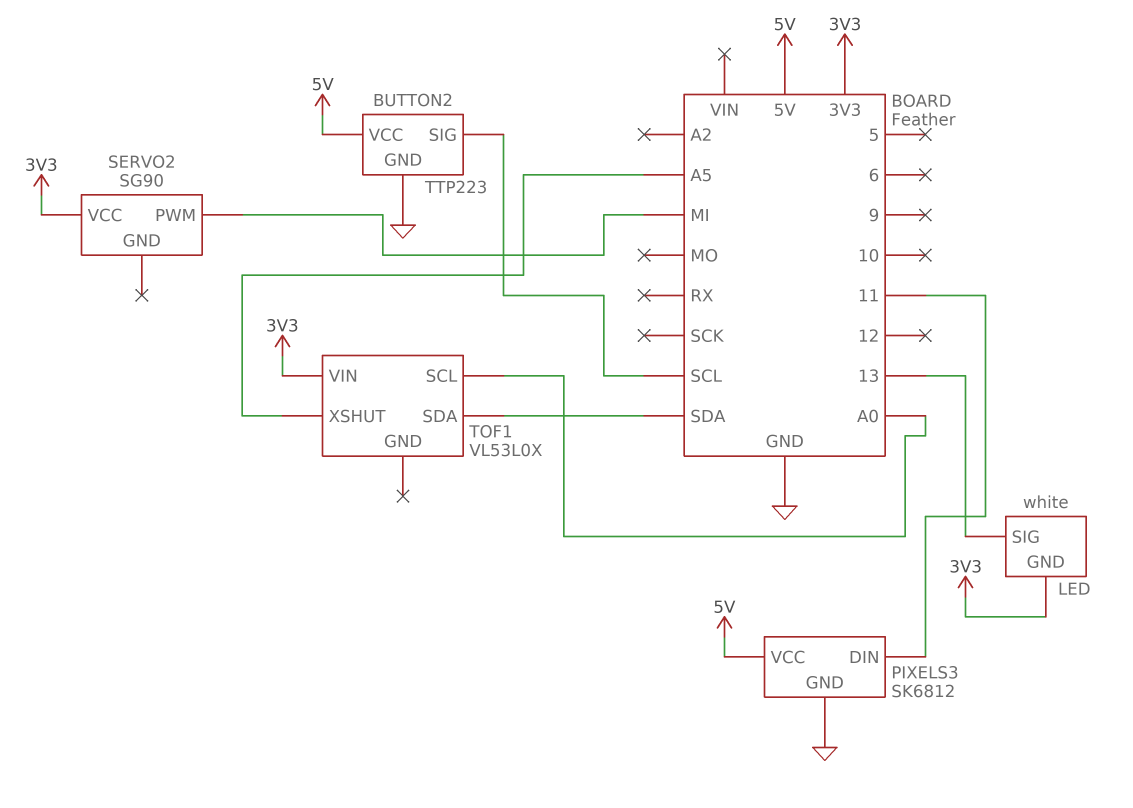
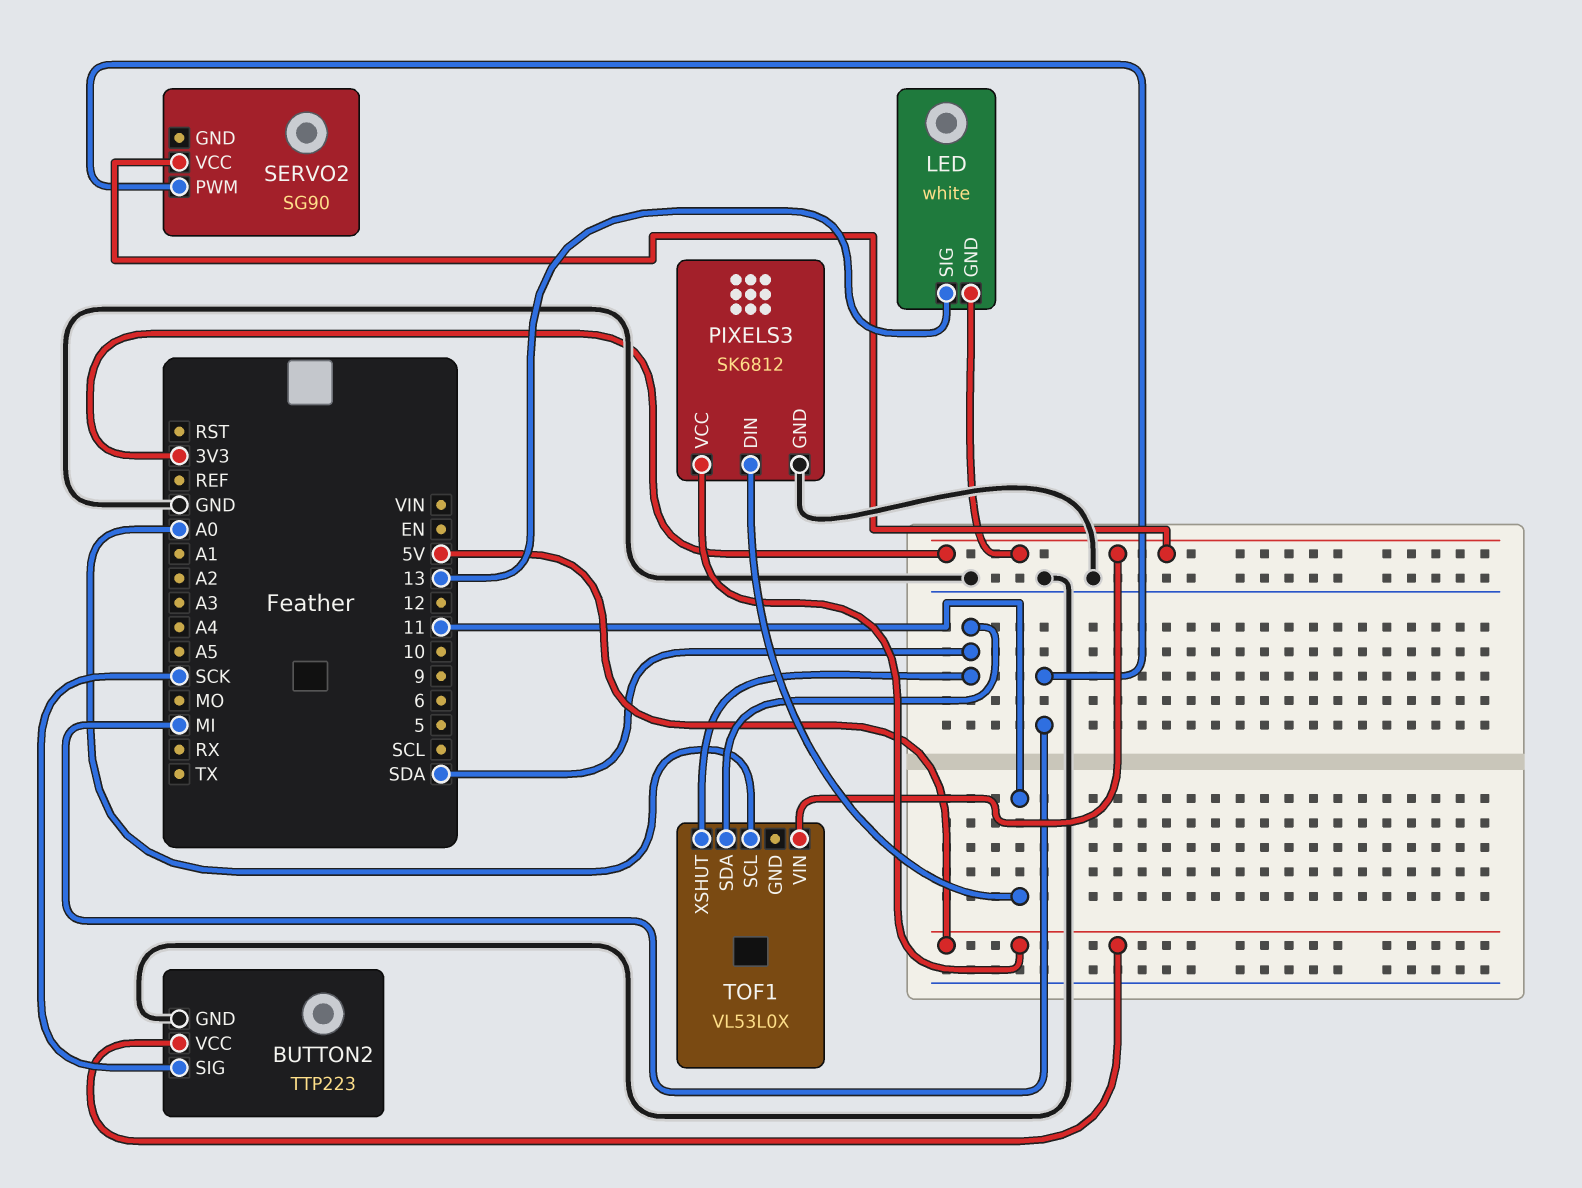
BUTTON2 pin SIG: SCL -> SCK
TOF1 pin XSHUT: A5 -> SDA

